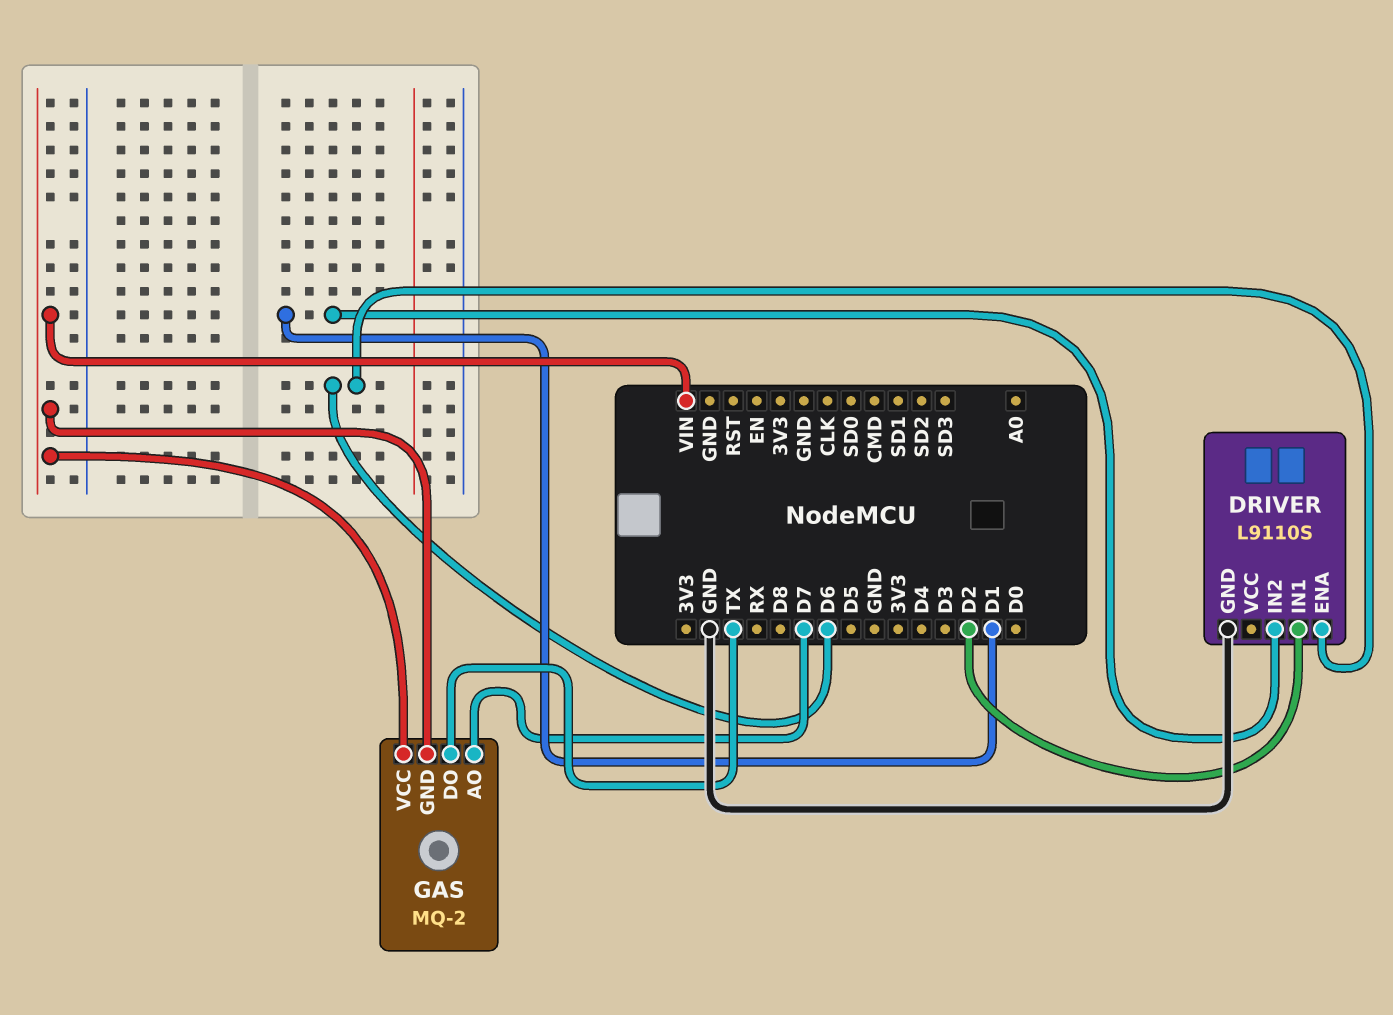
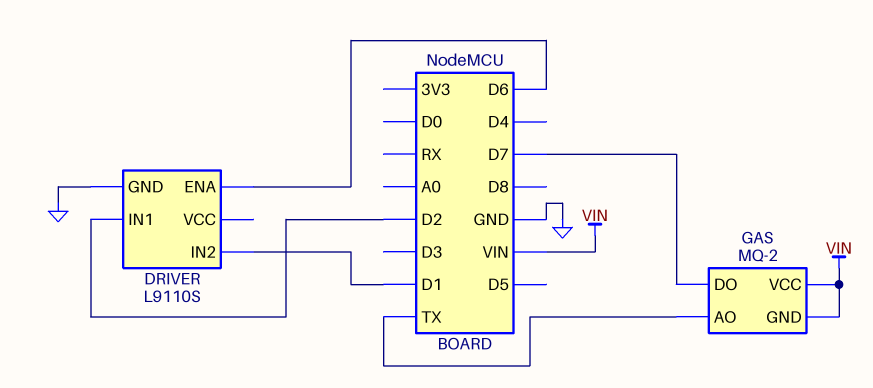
GAS pin AO: D7 -> TX
GAS pin DO: TX -> D7

